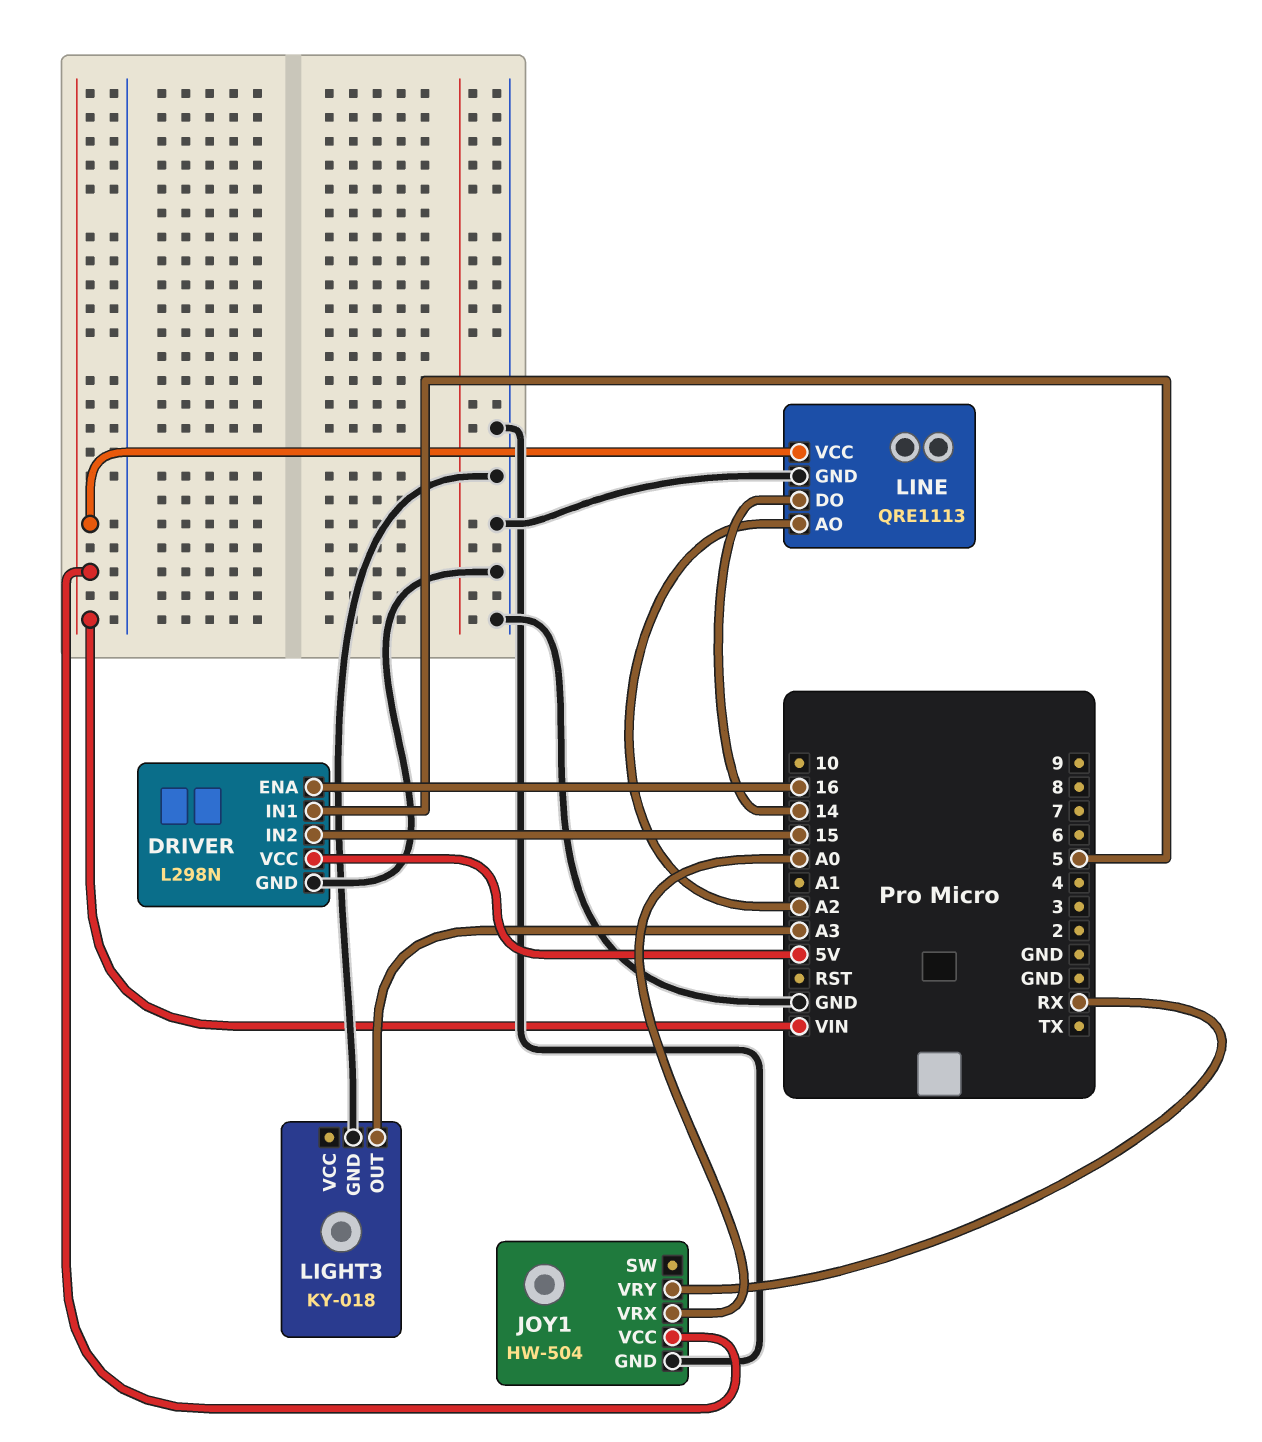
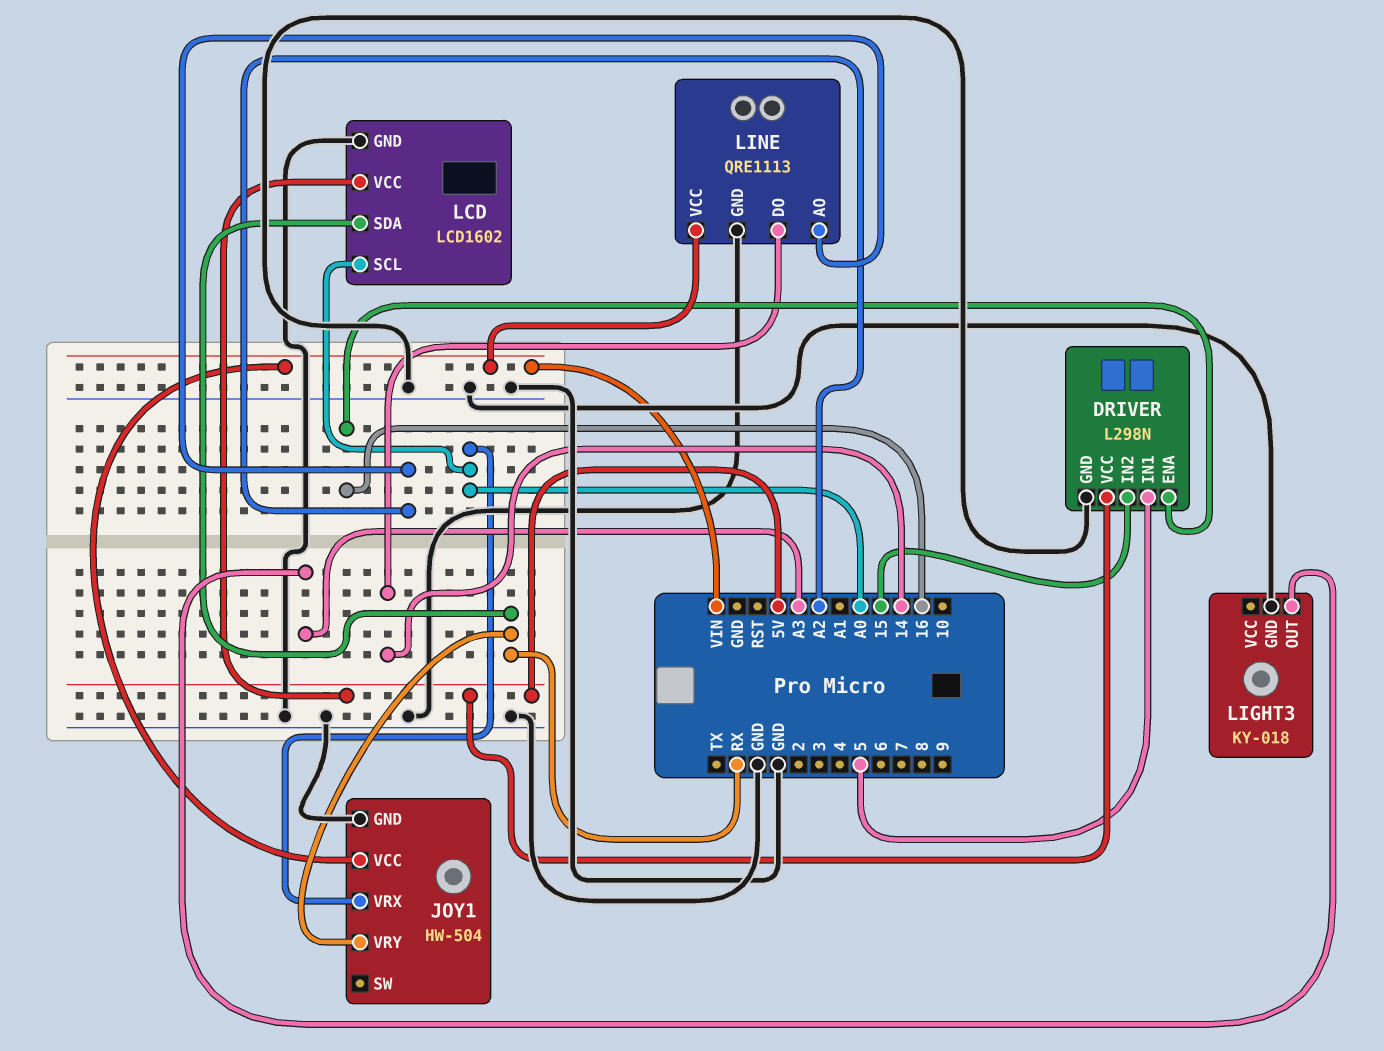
LCD: none -> LCD1602
LCD pin GND: none -> GND
LCD pin SCL: none -> A0
LCD pin SDA: none -> RX
LCD pin VCC: none -> 5V

